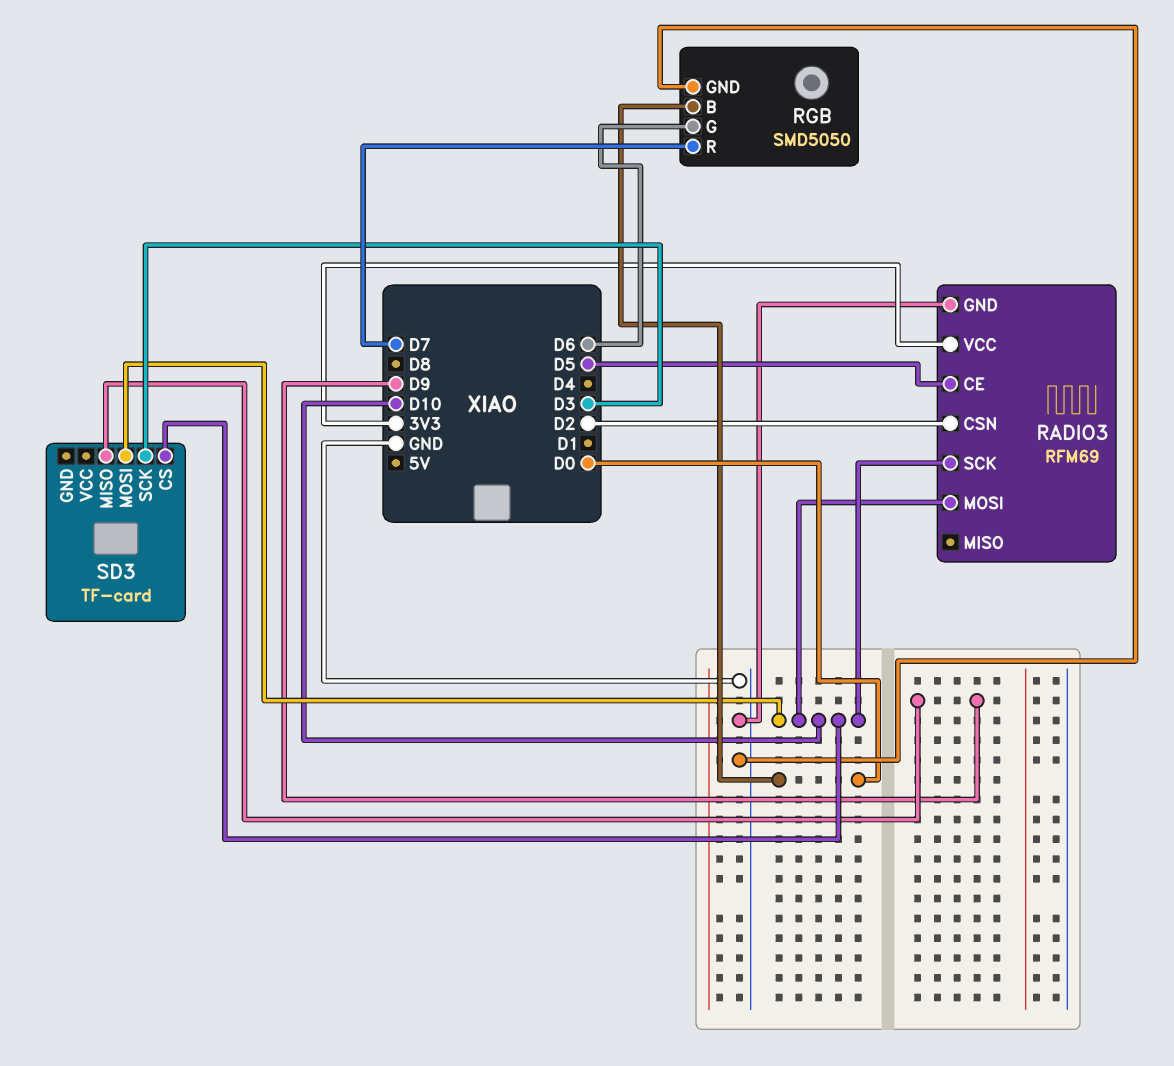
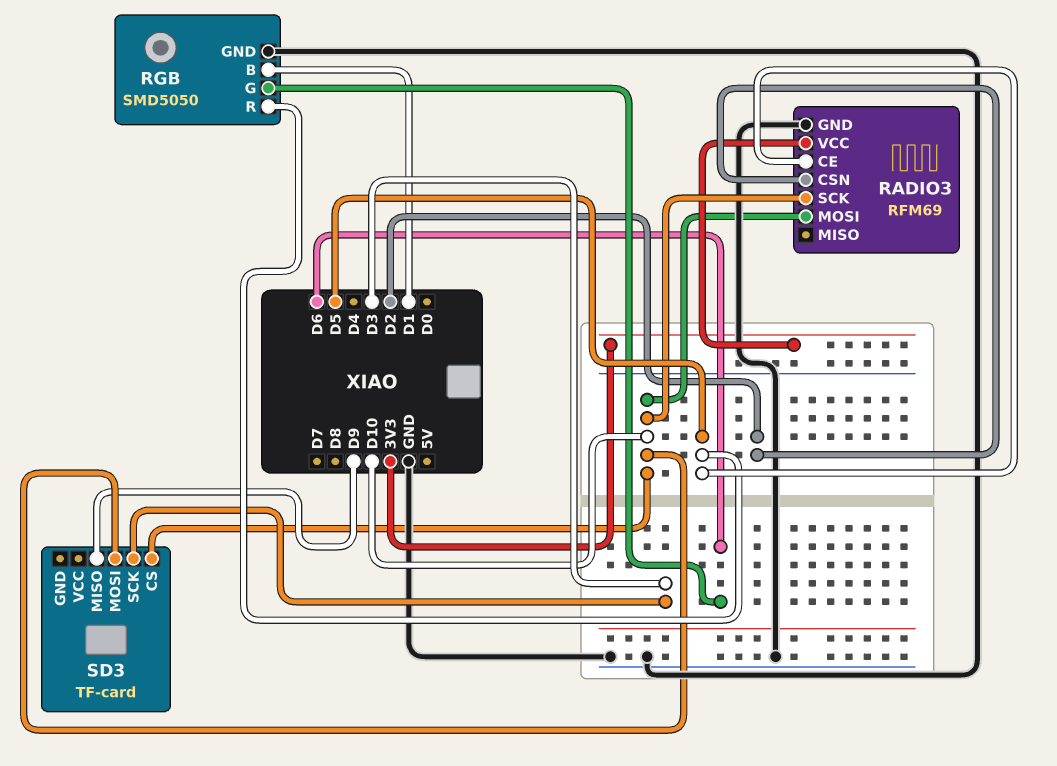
RGB pin B: D0 -> D1
RGB pin R: D7 -> D5

